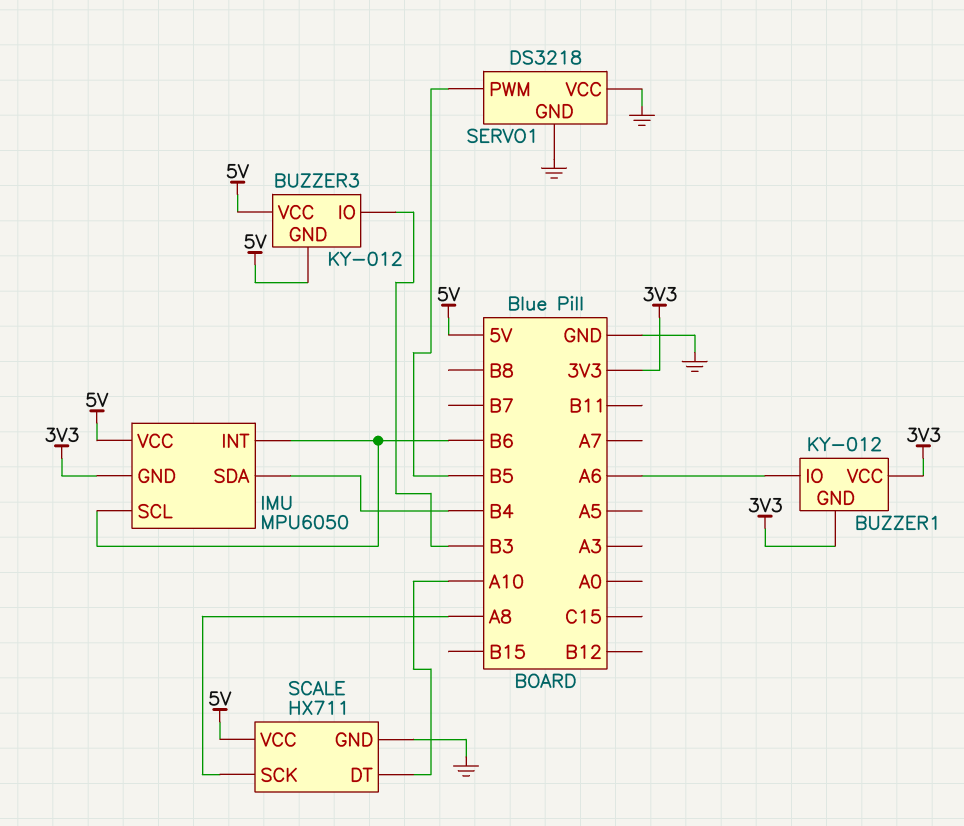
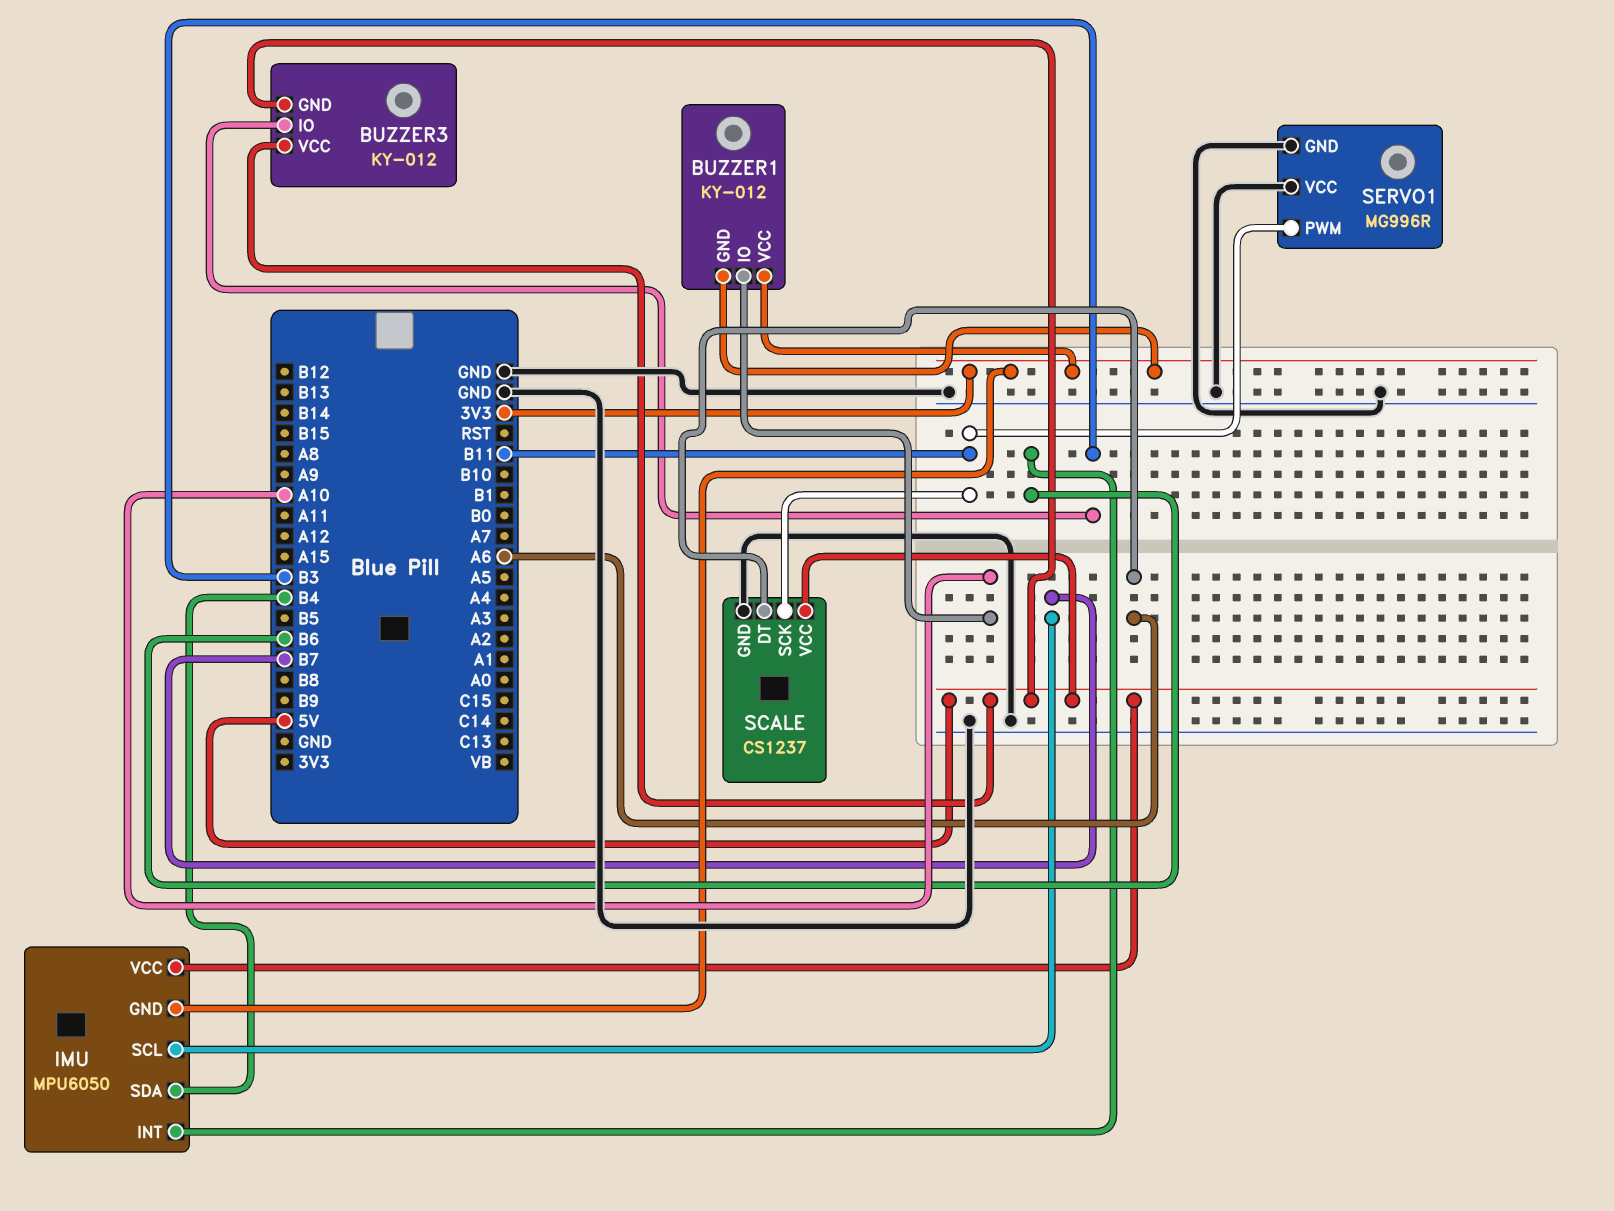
BUZZER1 pin IO: A6 -> A10
IMU pin SCL: B6 -> B7
SCALE: HX711 -> CS1237
SCALE pin DT: A10 -> A6
SCALE pin SCK: A8 -> B11
SERVO1: DS3218 -> MG996R
SERVO1 pin PWM: B5 -> B11

